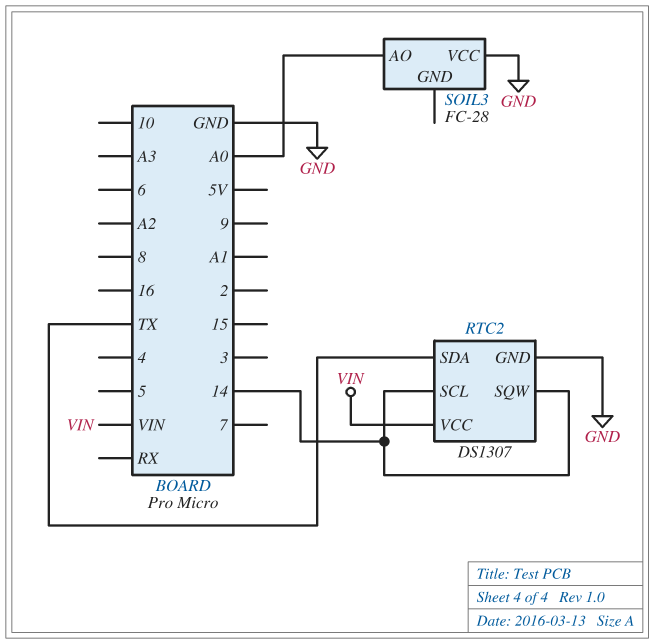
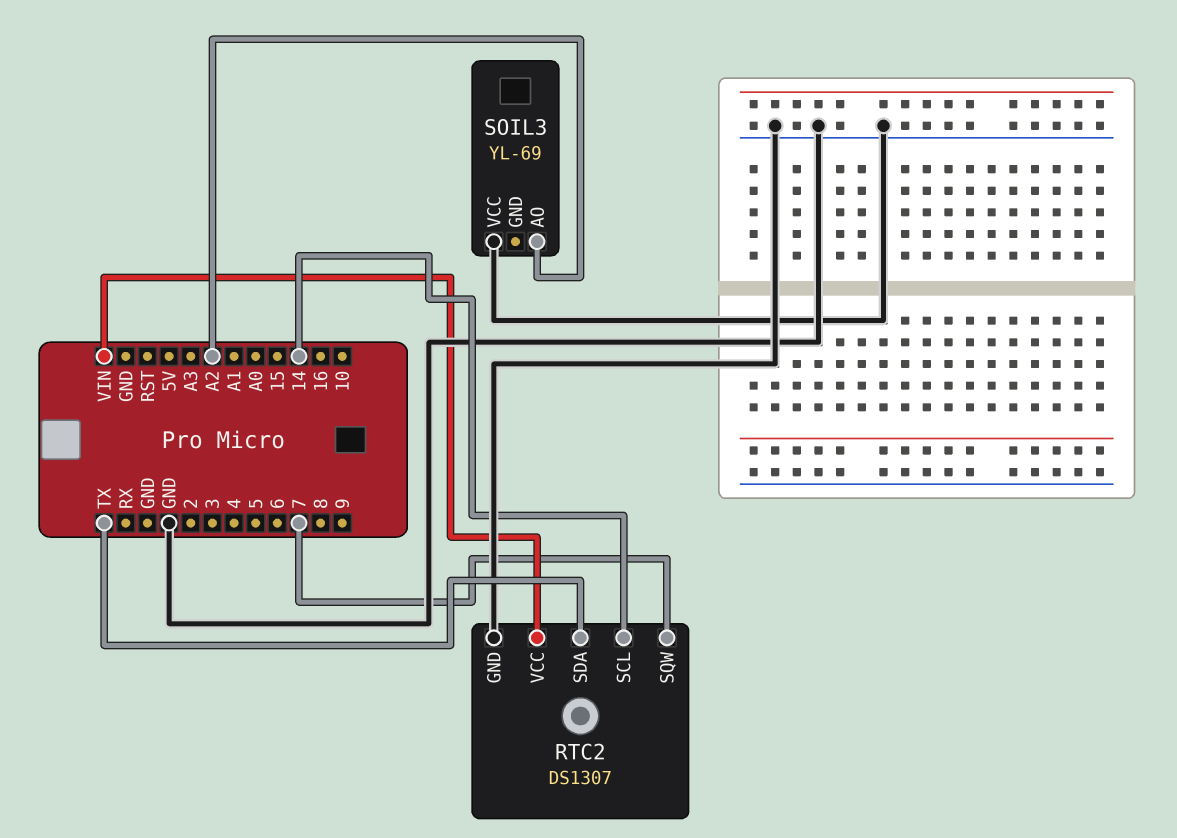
RTC2 pin SQW: 14 -> 7
SOIL3: FC-28 -> YL-69
SOIL3 pin AO: A0 -> A2

